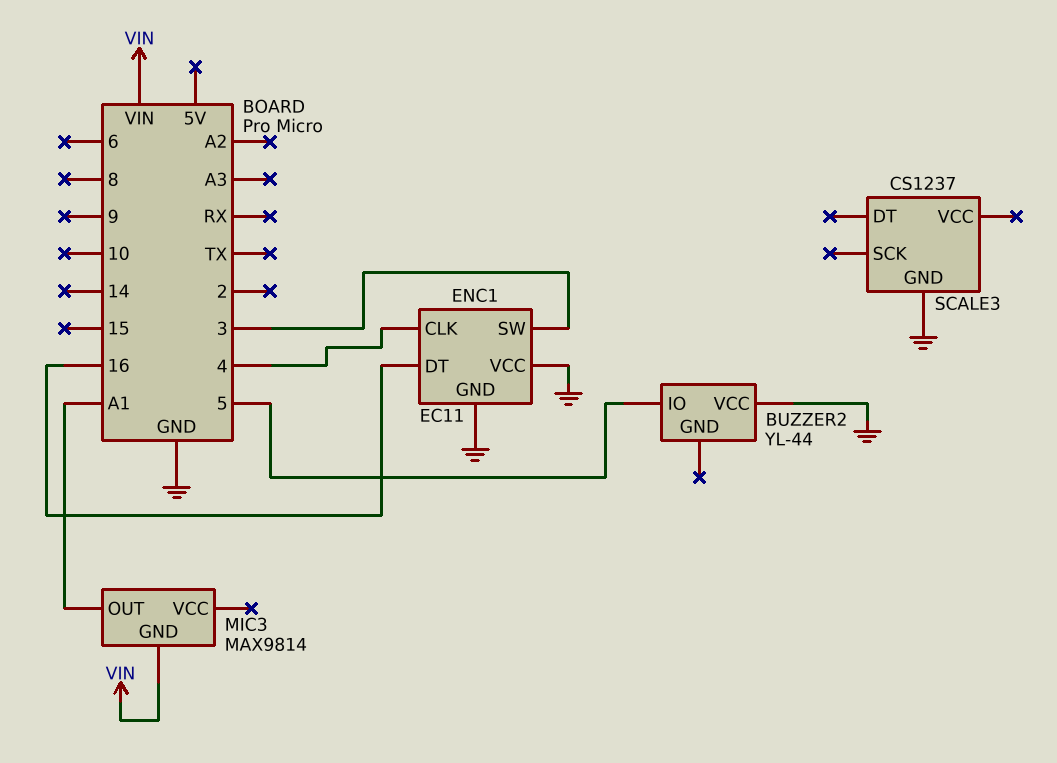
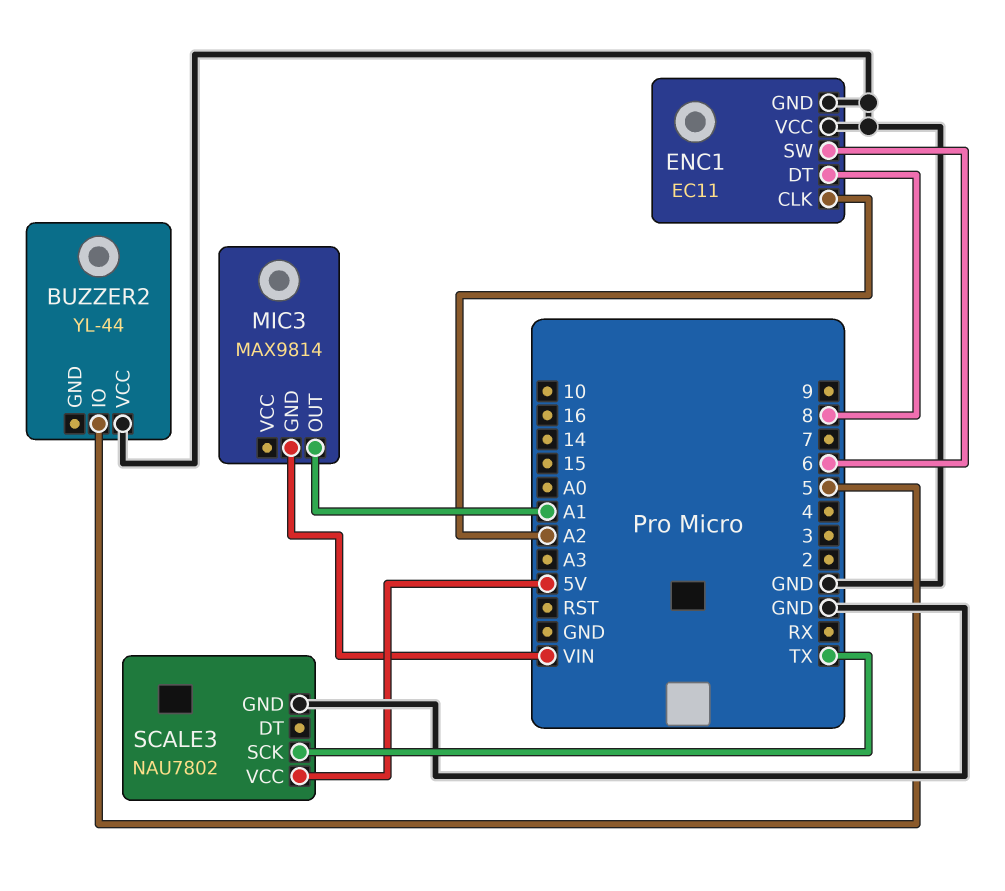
ENC1 pin CLK: 4 -> A2
ENC1 pin DT: 16 -> 8
ENC1 pin SW: 3 -> 6
SCALE3: CS1237 -> NAU7802
SCALE3 pin SCK: none -> TX
SCALE3 pin VCC: none -> 5V

